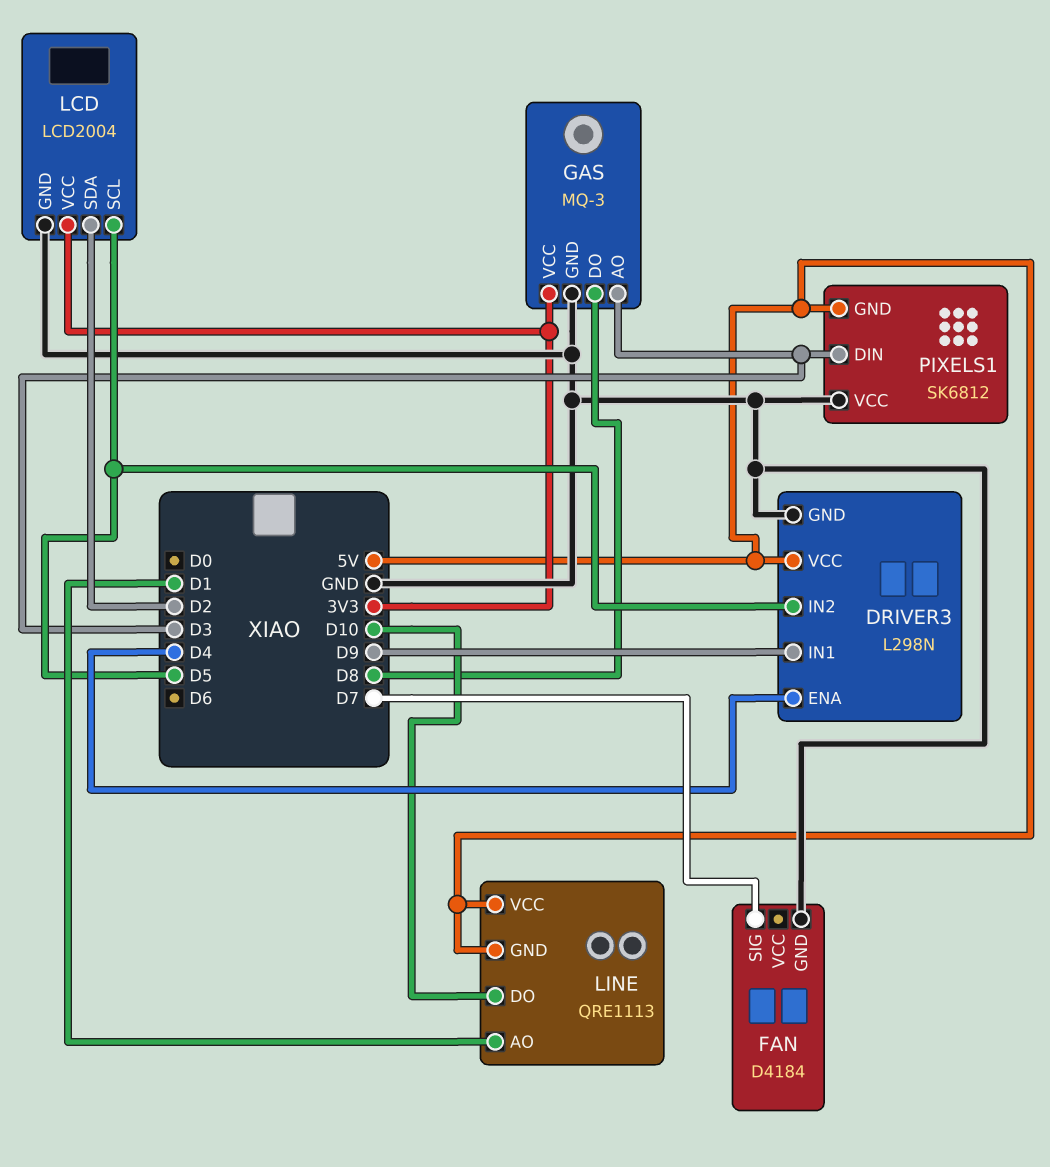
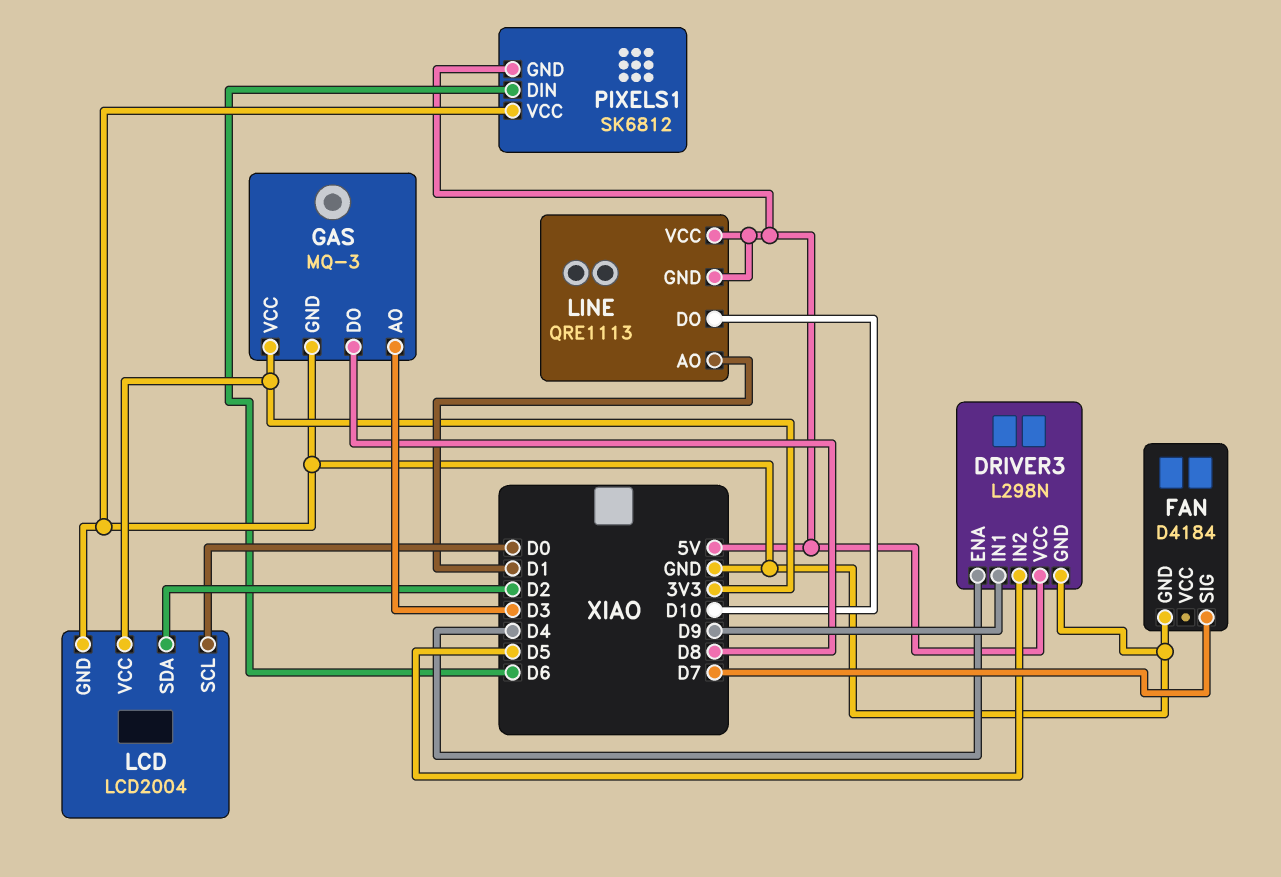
LCD pin SCL: D5 -> D0
PIXELS1 pin DIN: D3 -> D6

